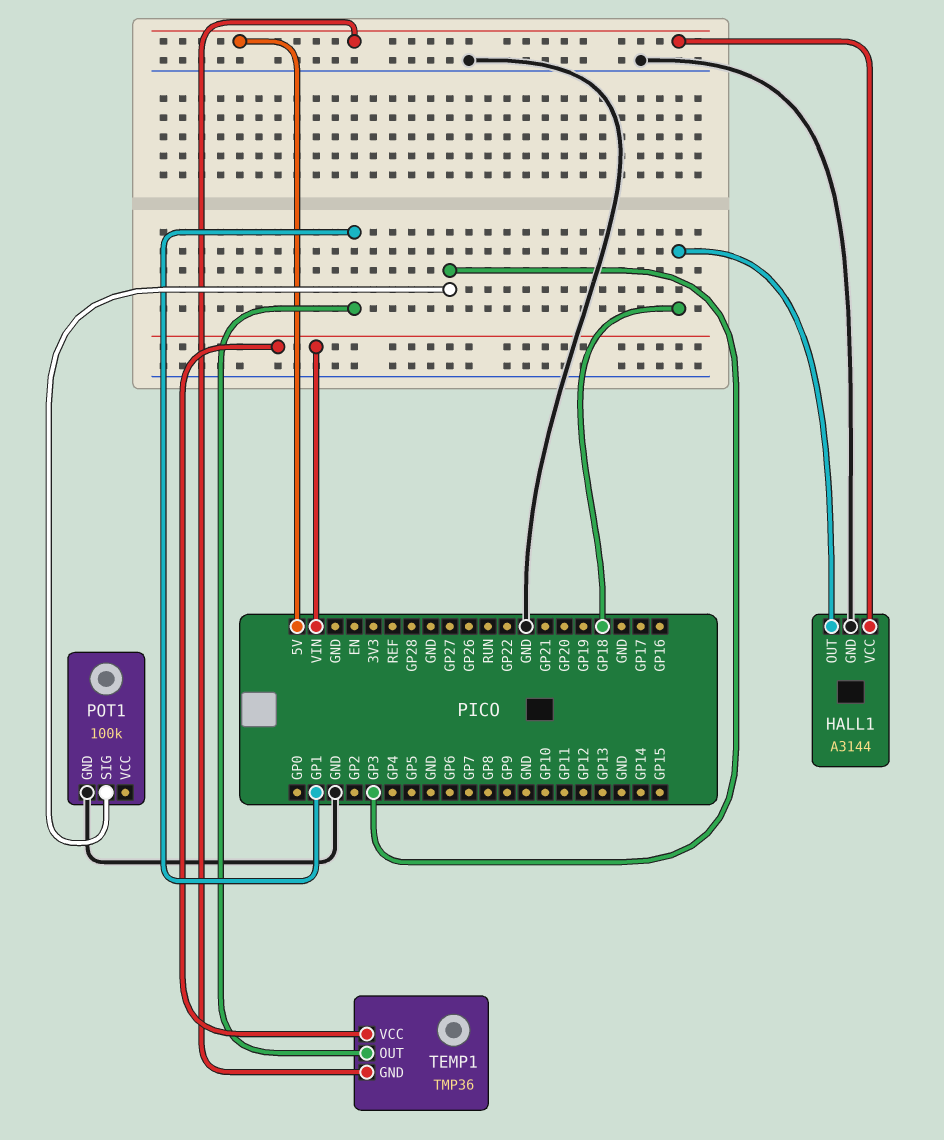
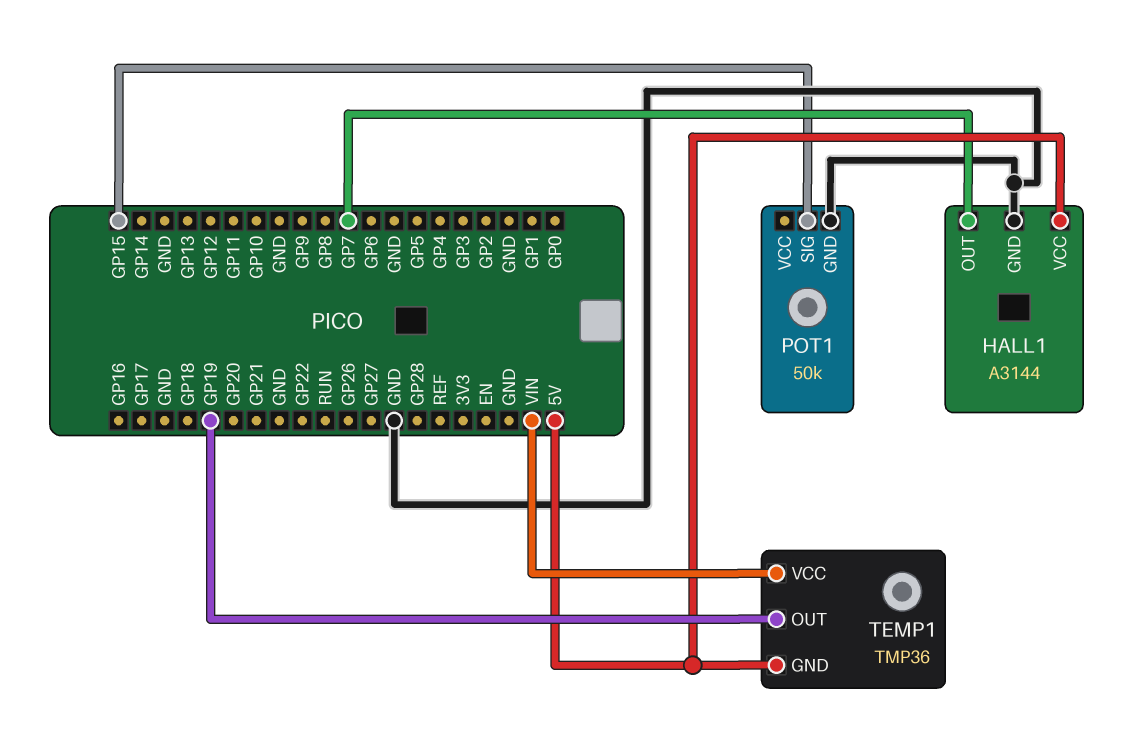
HALL1 pin OUT: GP18 -> GP7
POT1: 100k -> 50k
POT1 pin SIG: GP3 -> GP15
TEMP1 pin OUT: GP1 -> GP19

